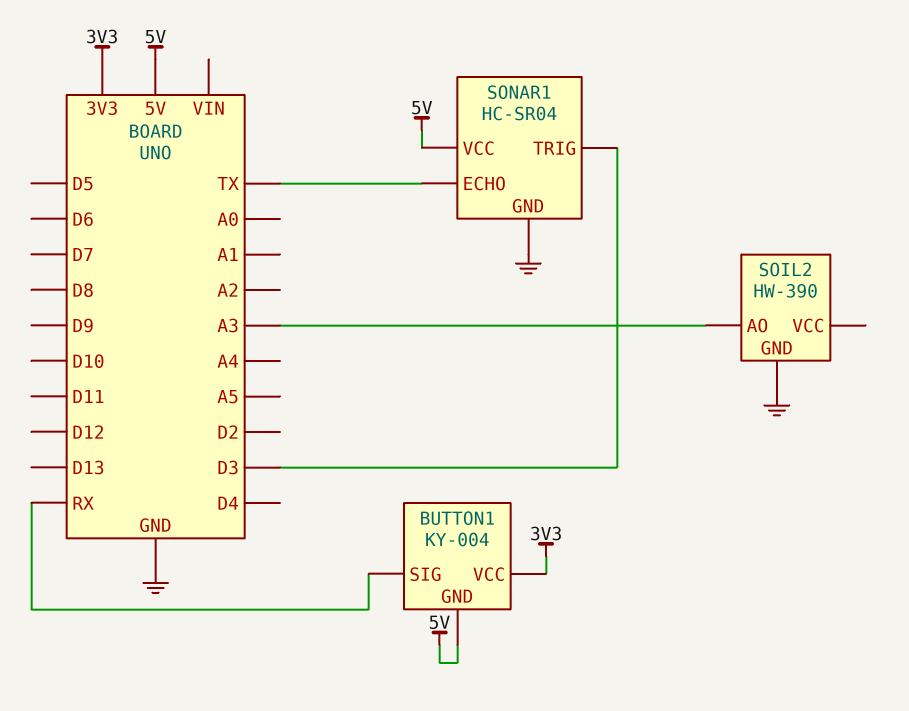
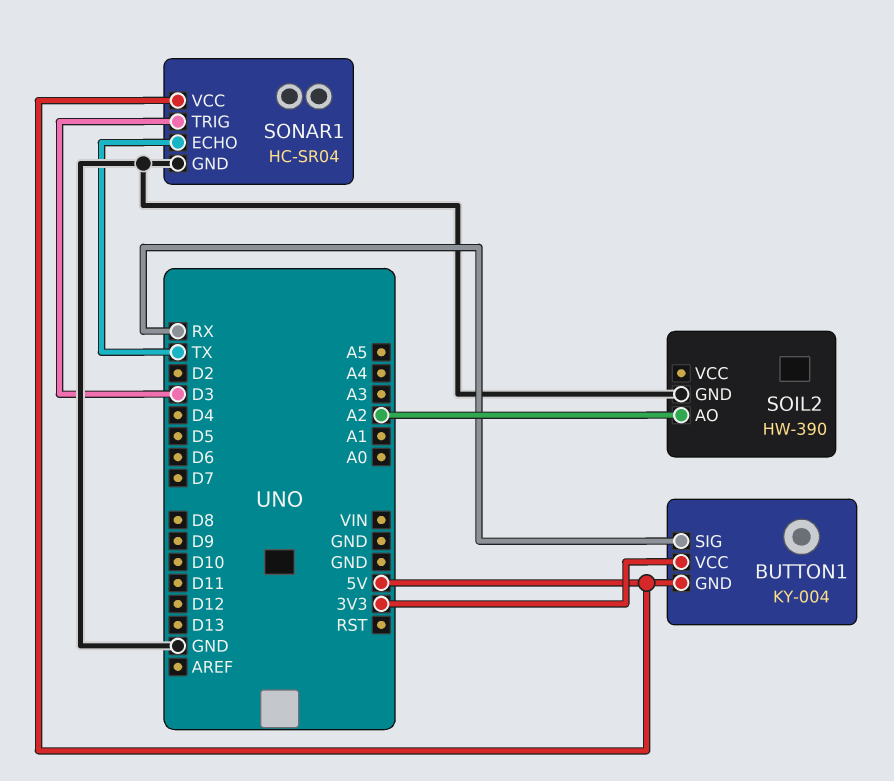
SOIL2 pin AO: A3 -> A2

